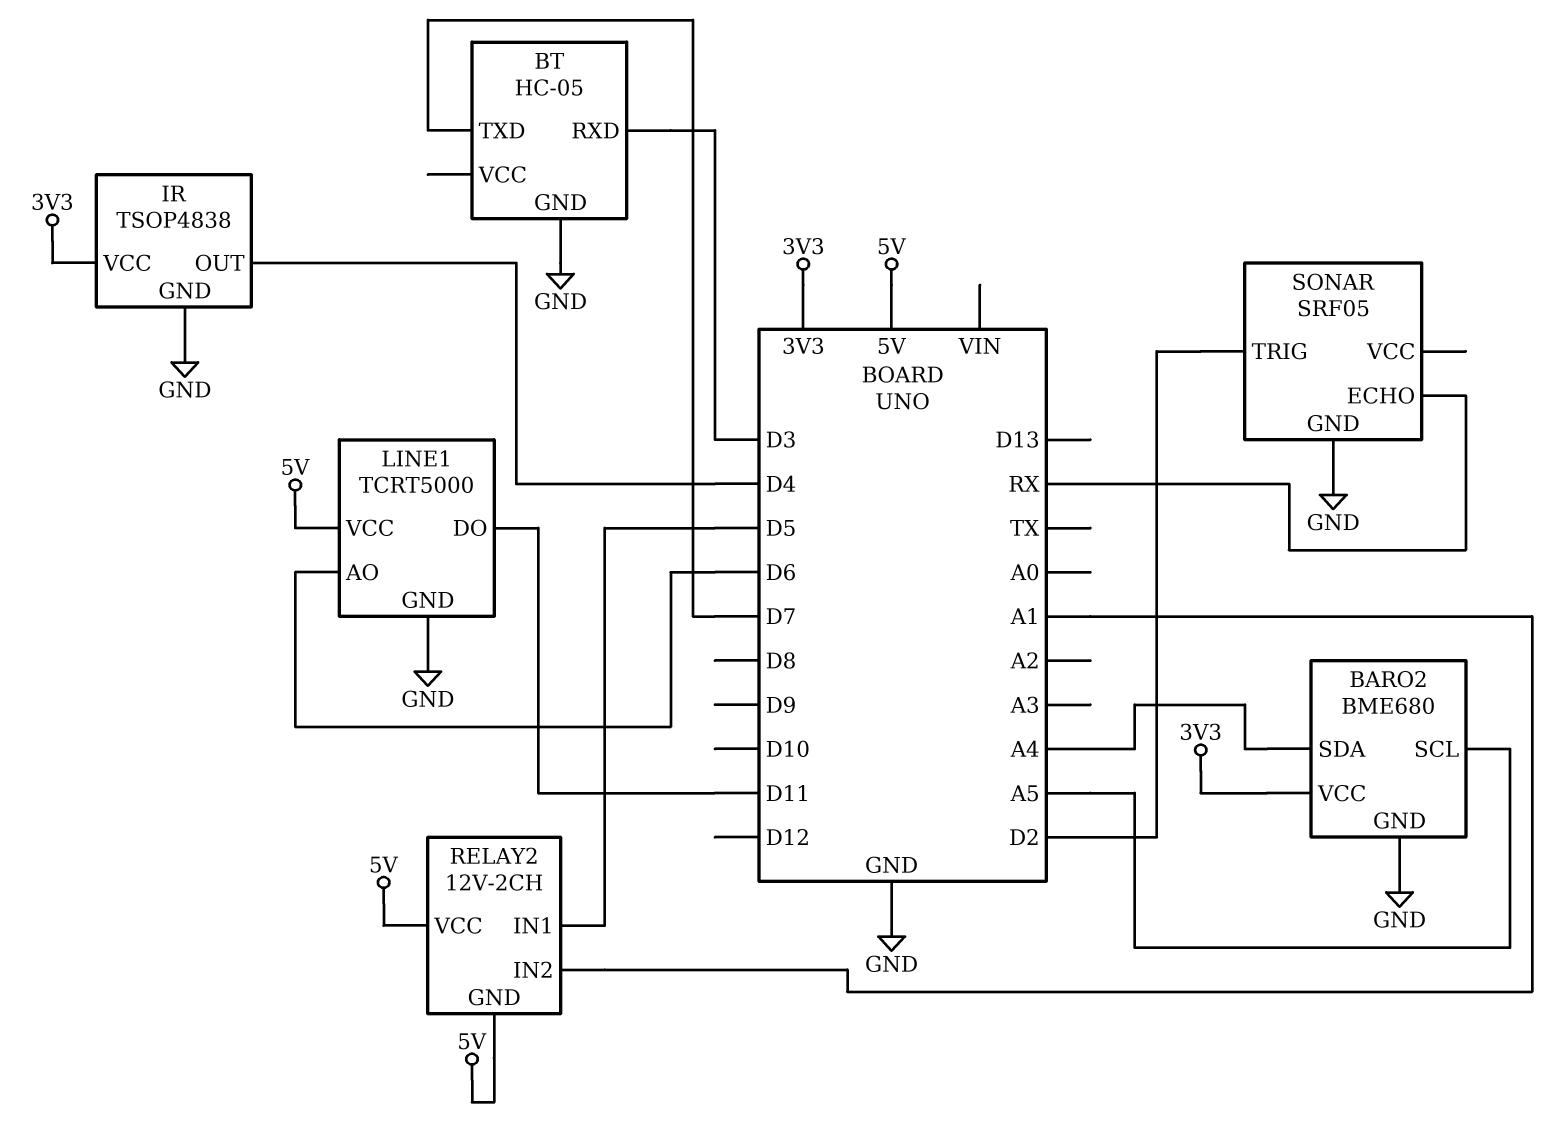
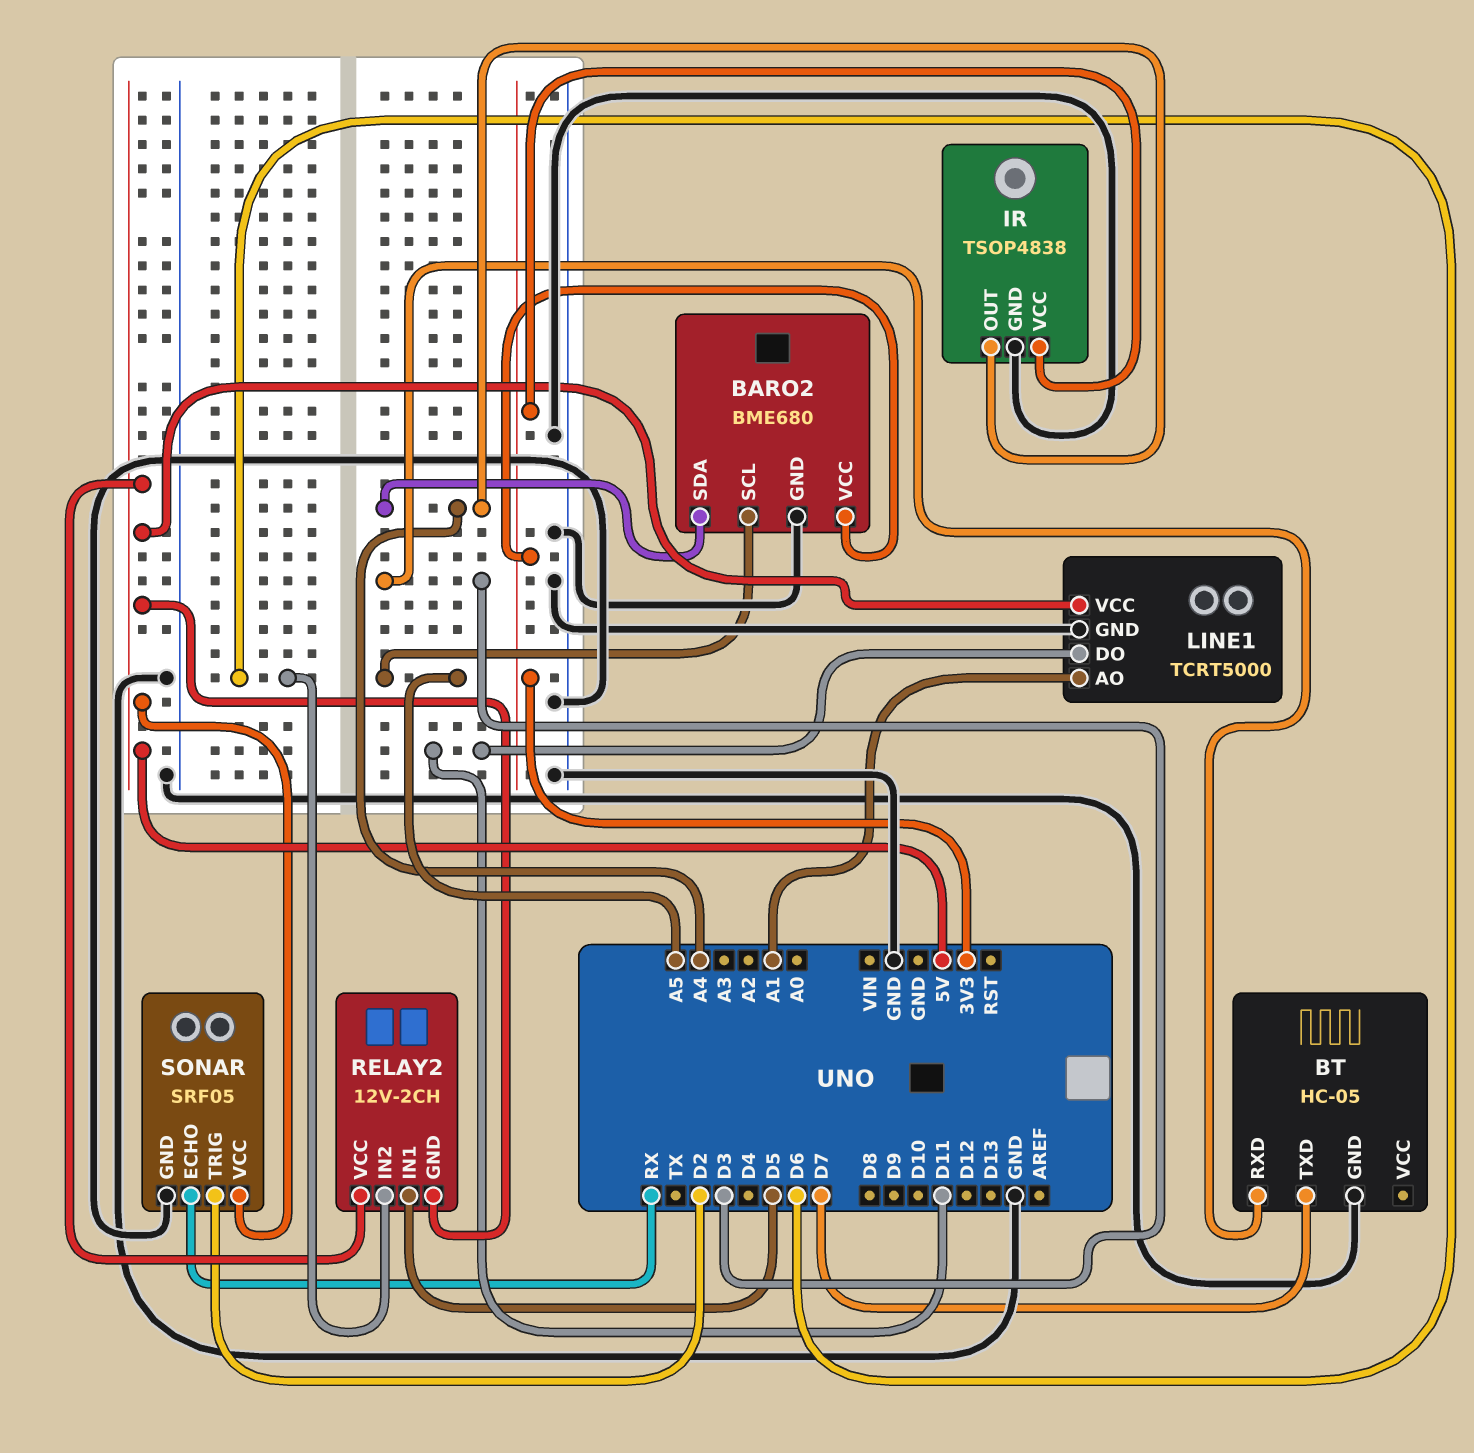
IR pin OUT: D4 -> A4
LINE1 pin AO: D6 -> A1
RELAY2 pin IN2: A1 -> D6
SONAR pin VCC: none -> 5V

